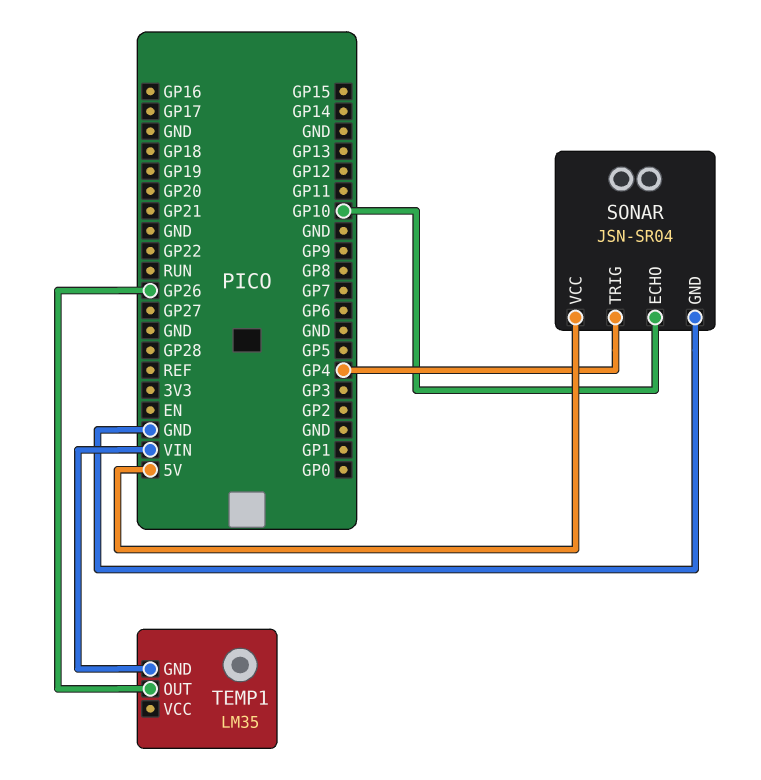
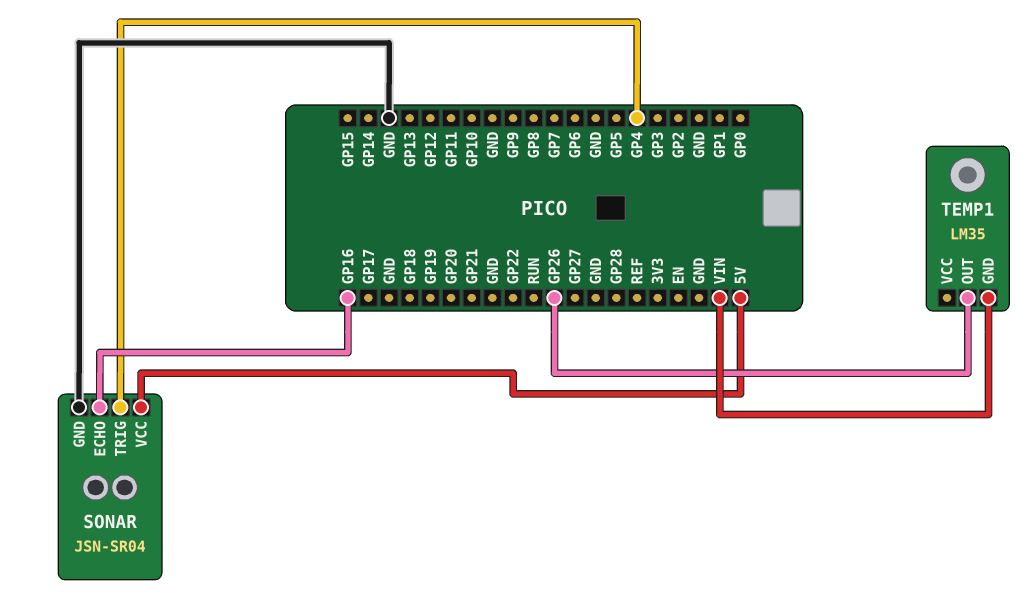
SONAR pin ECHO: GP10 -> GP16

